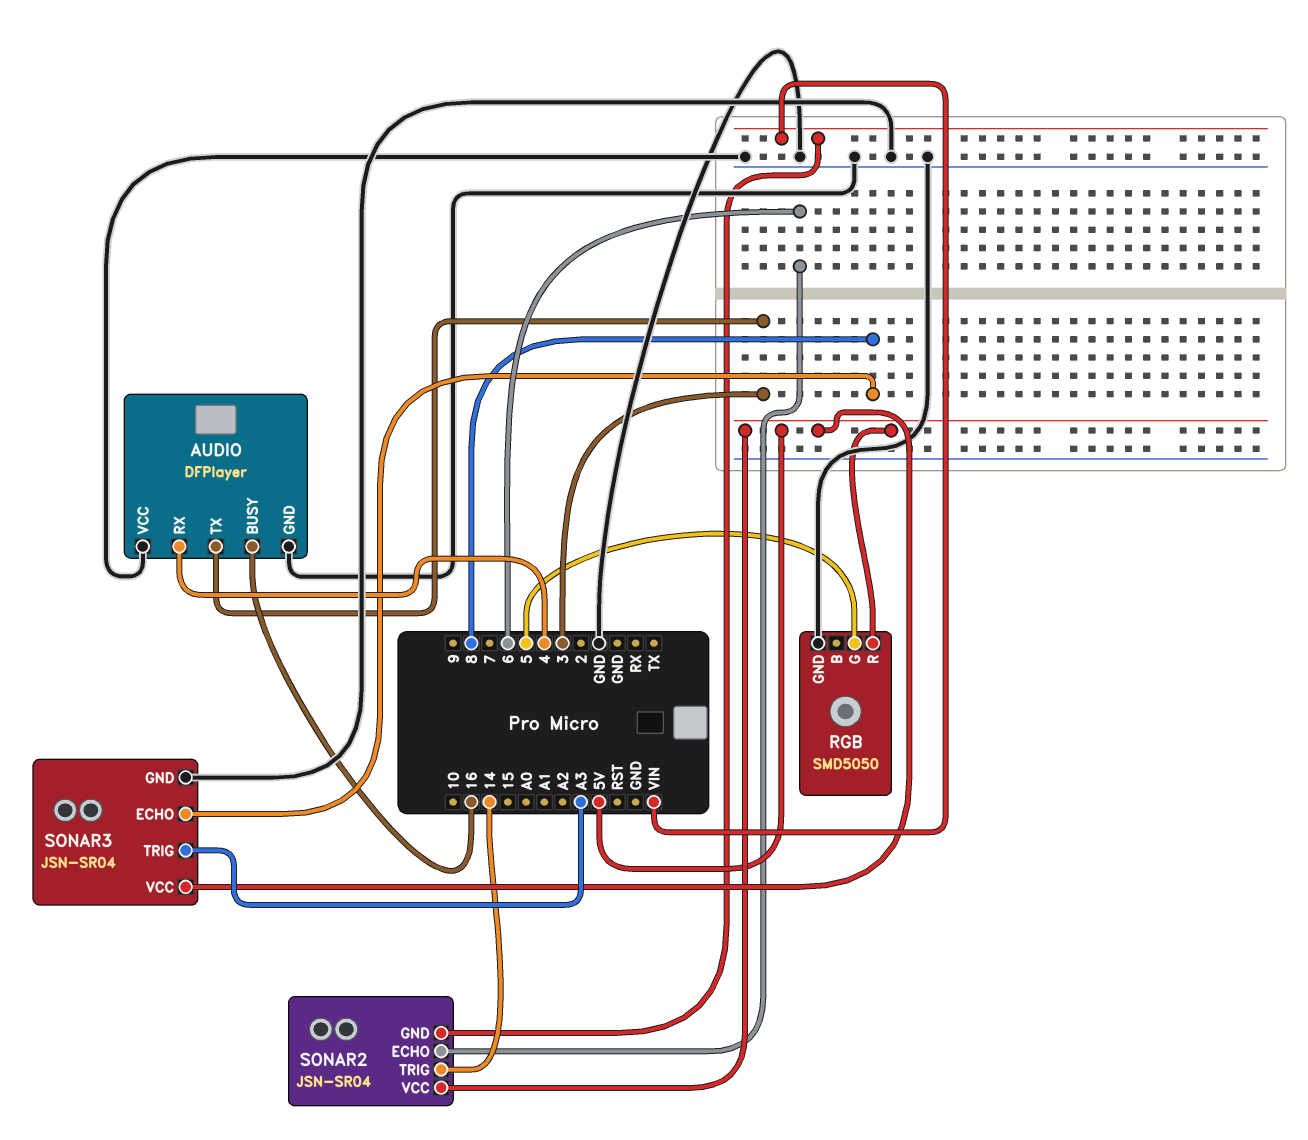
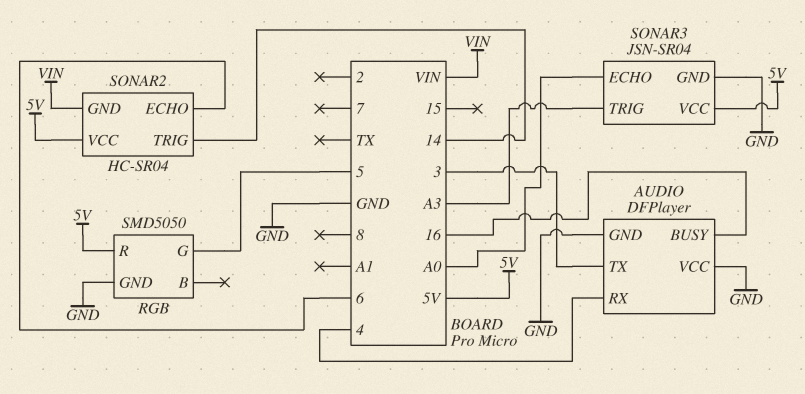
SONAR2: JSN-SR04 -> HC-SR04
SONAR3 pin ECHO: 8 -> A0

